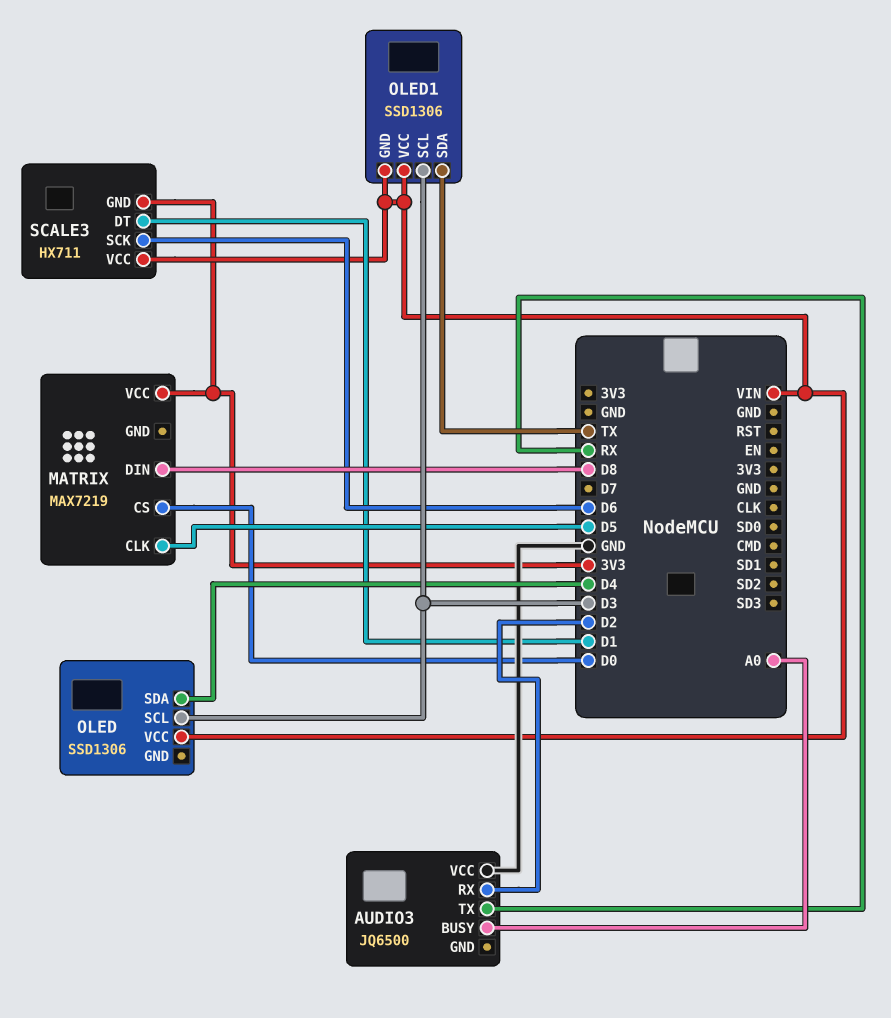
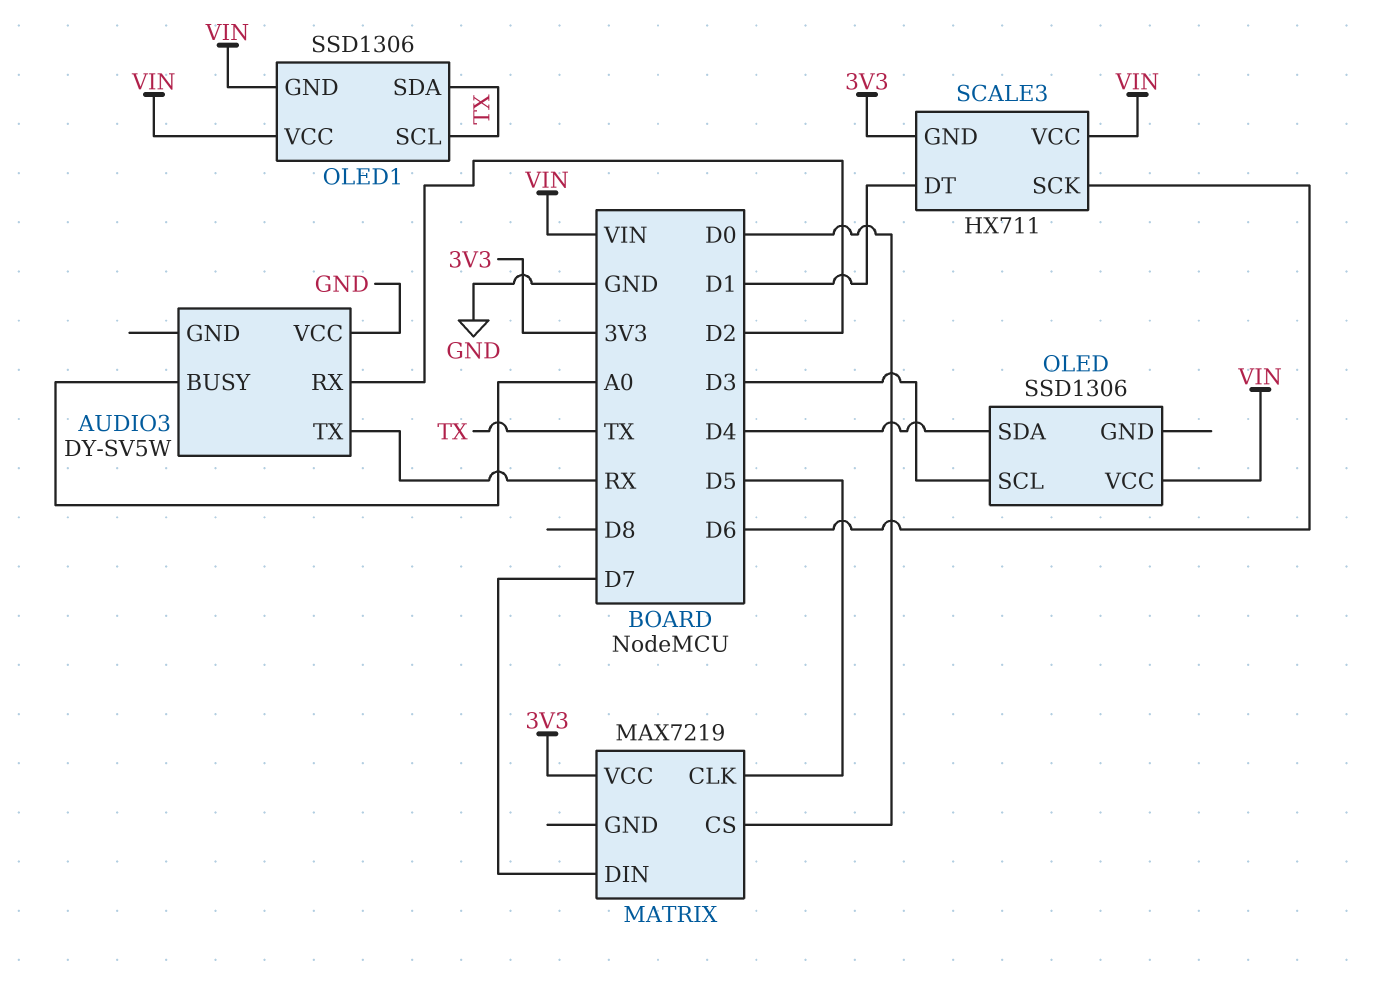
AUDIO3: JQ6500 -> DY-SV5W
MATRIX pin DIN: D8 -> D7
OLED1 pin SCL: D3 -> TX

